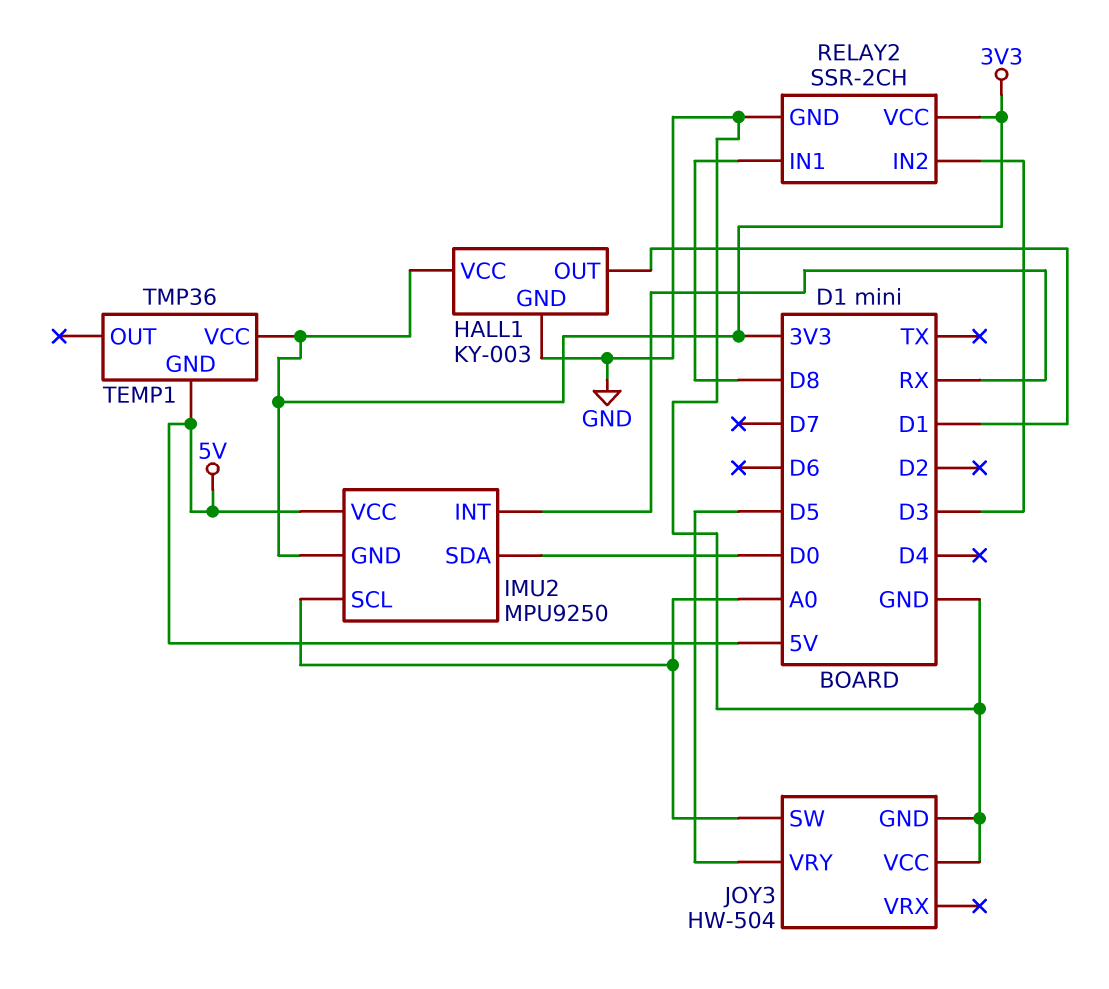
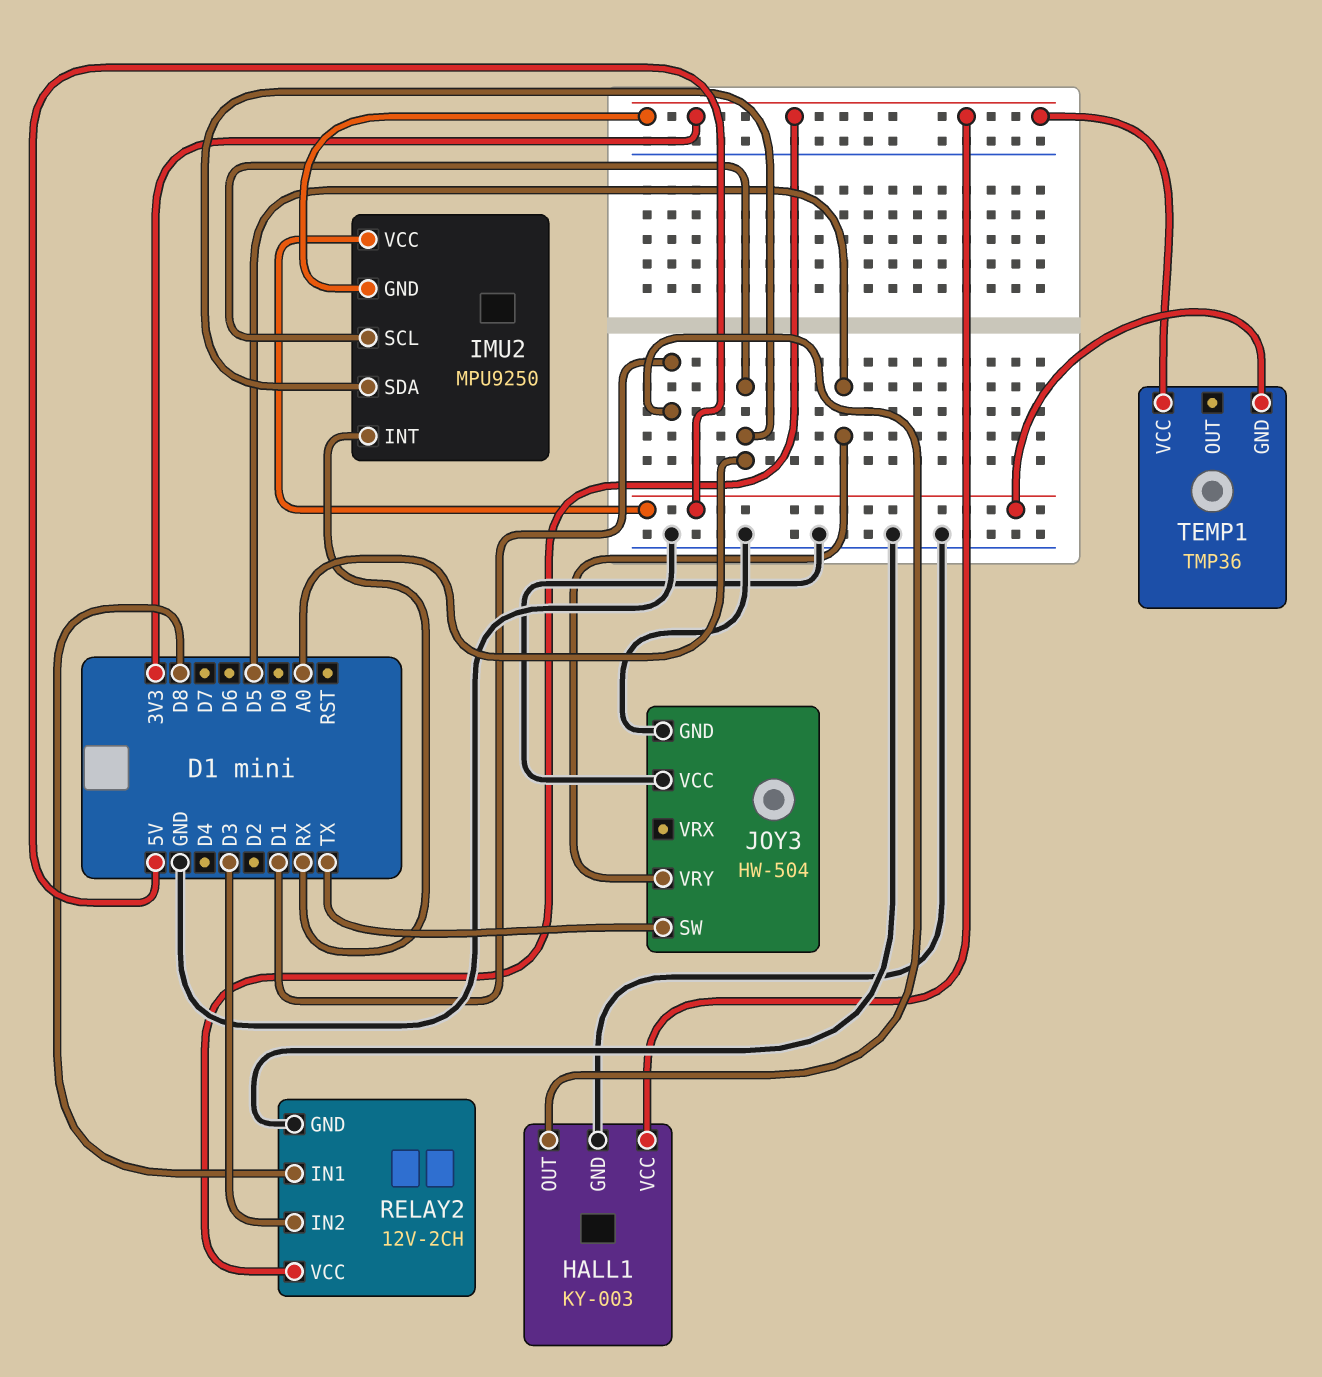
IMU2 pin SDA: D0 -> A0
JOY3 pin SW: A0 -> TX
RELAY2: SSR-2CH -> 12V-2CH

